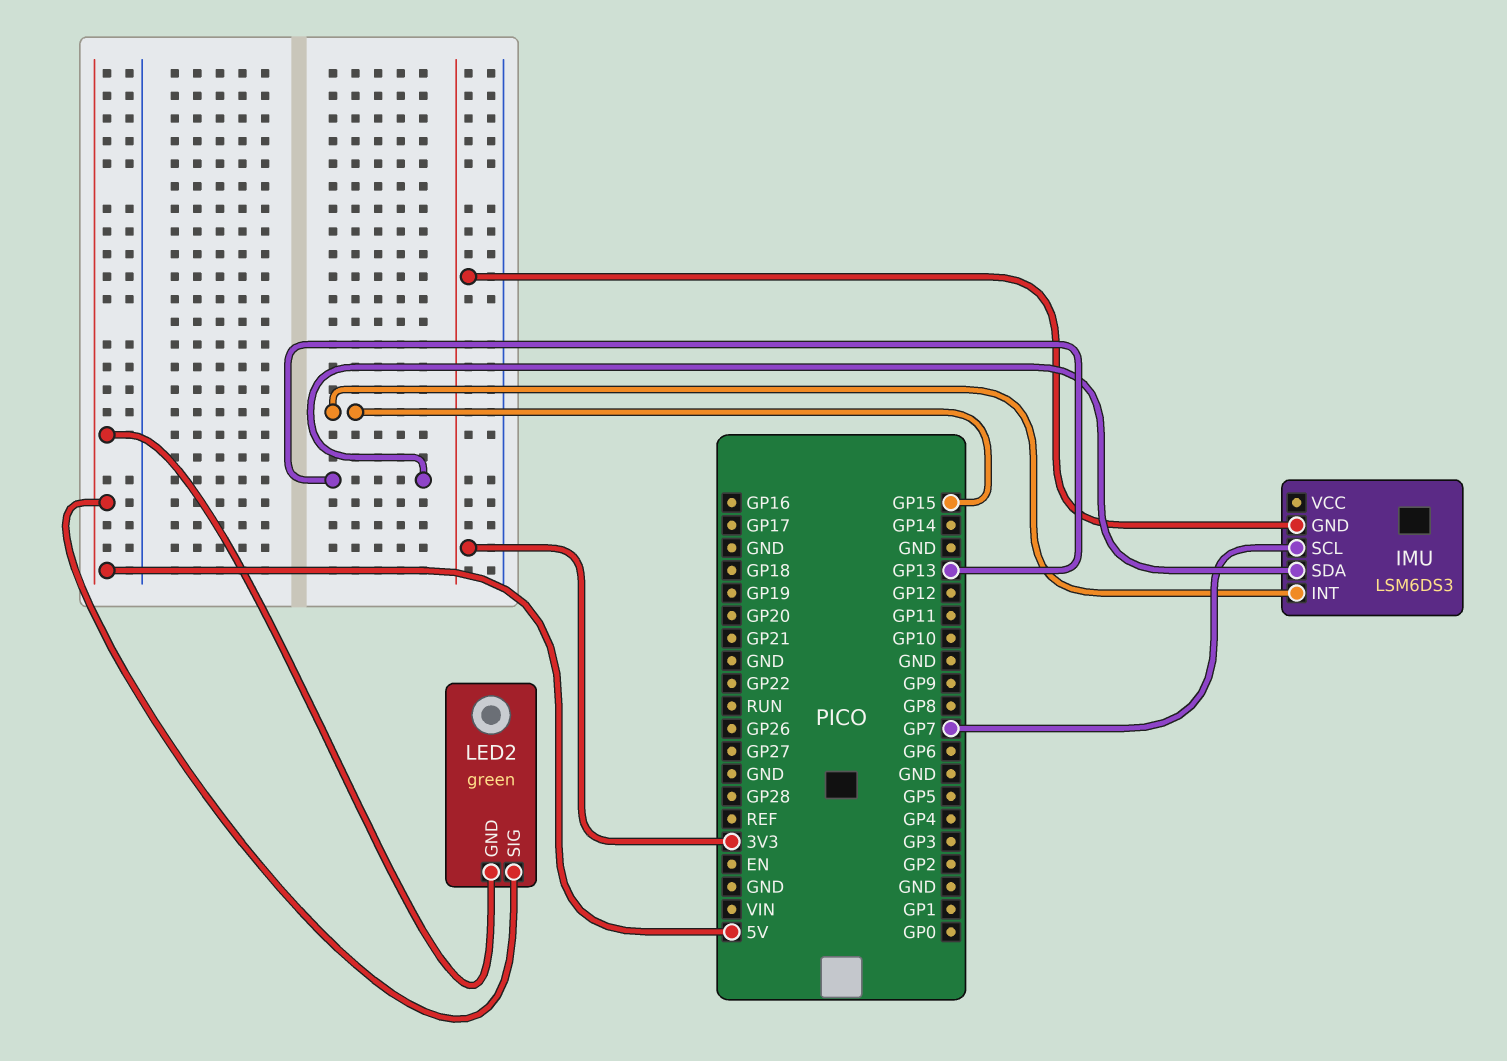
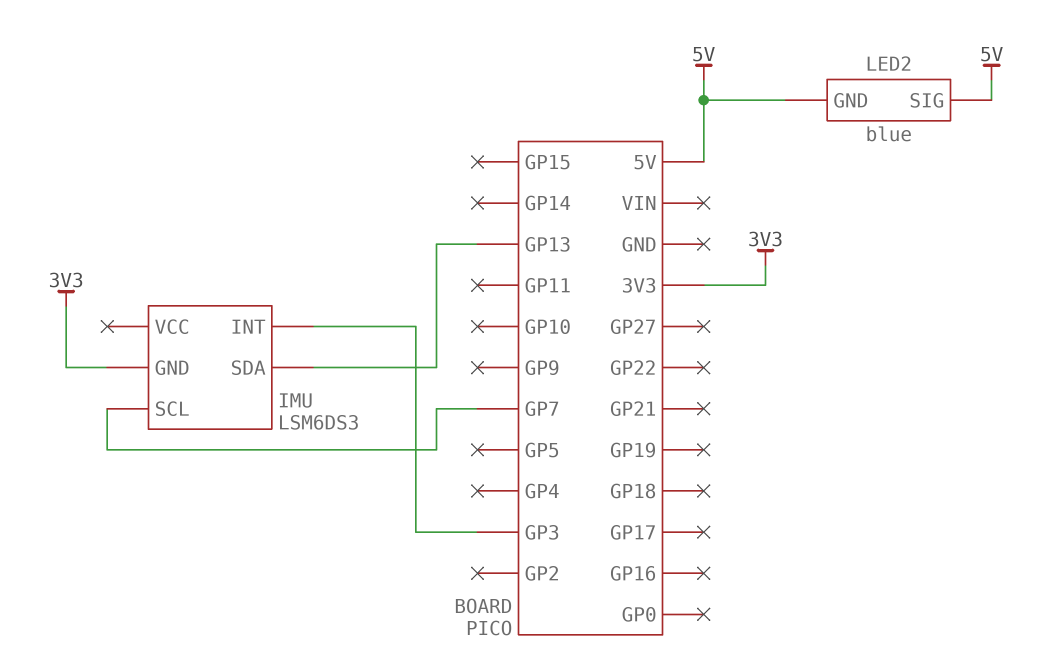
IMU pin INT: GP15 -> GP3
LED2: green -> blue

